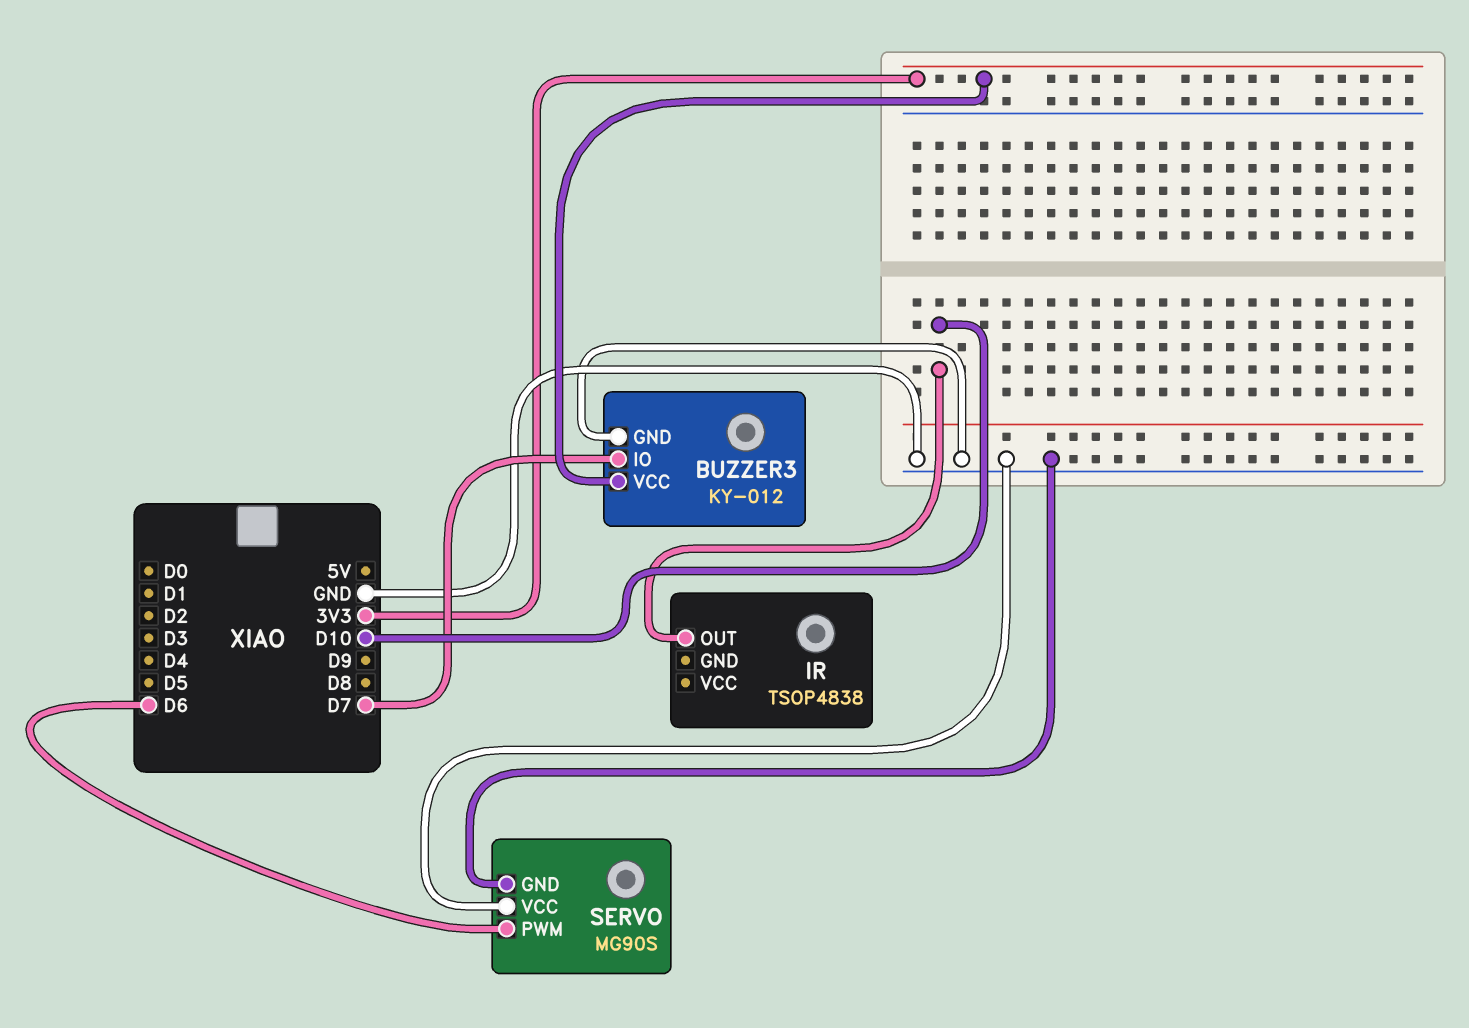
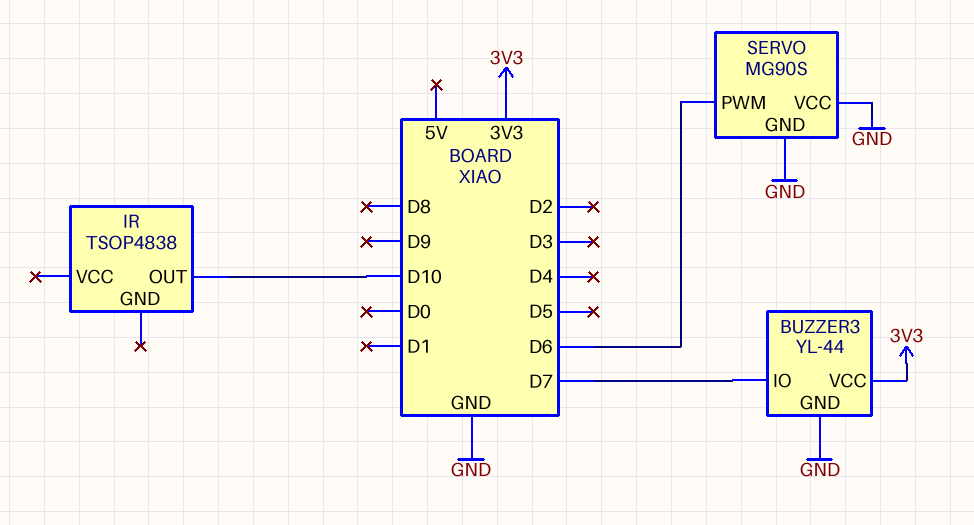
BUZZER3: KY-012 -> YL-44

